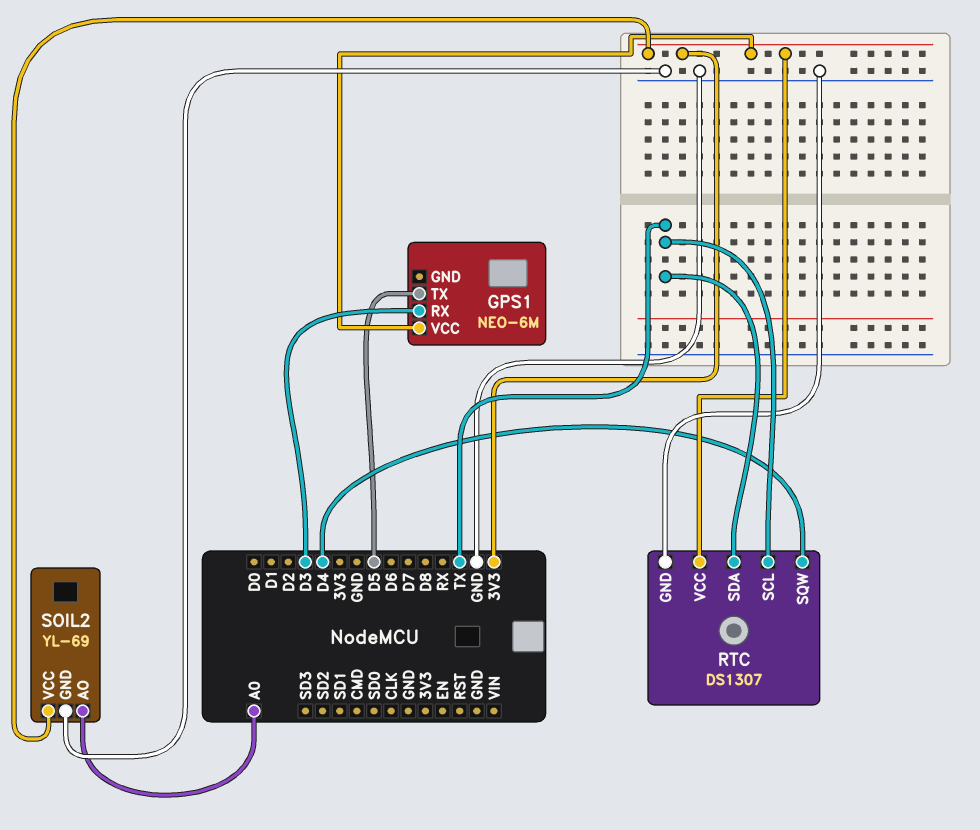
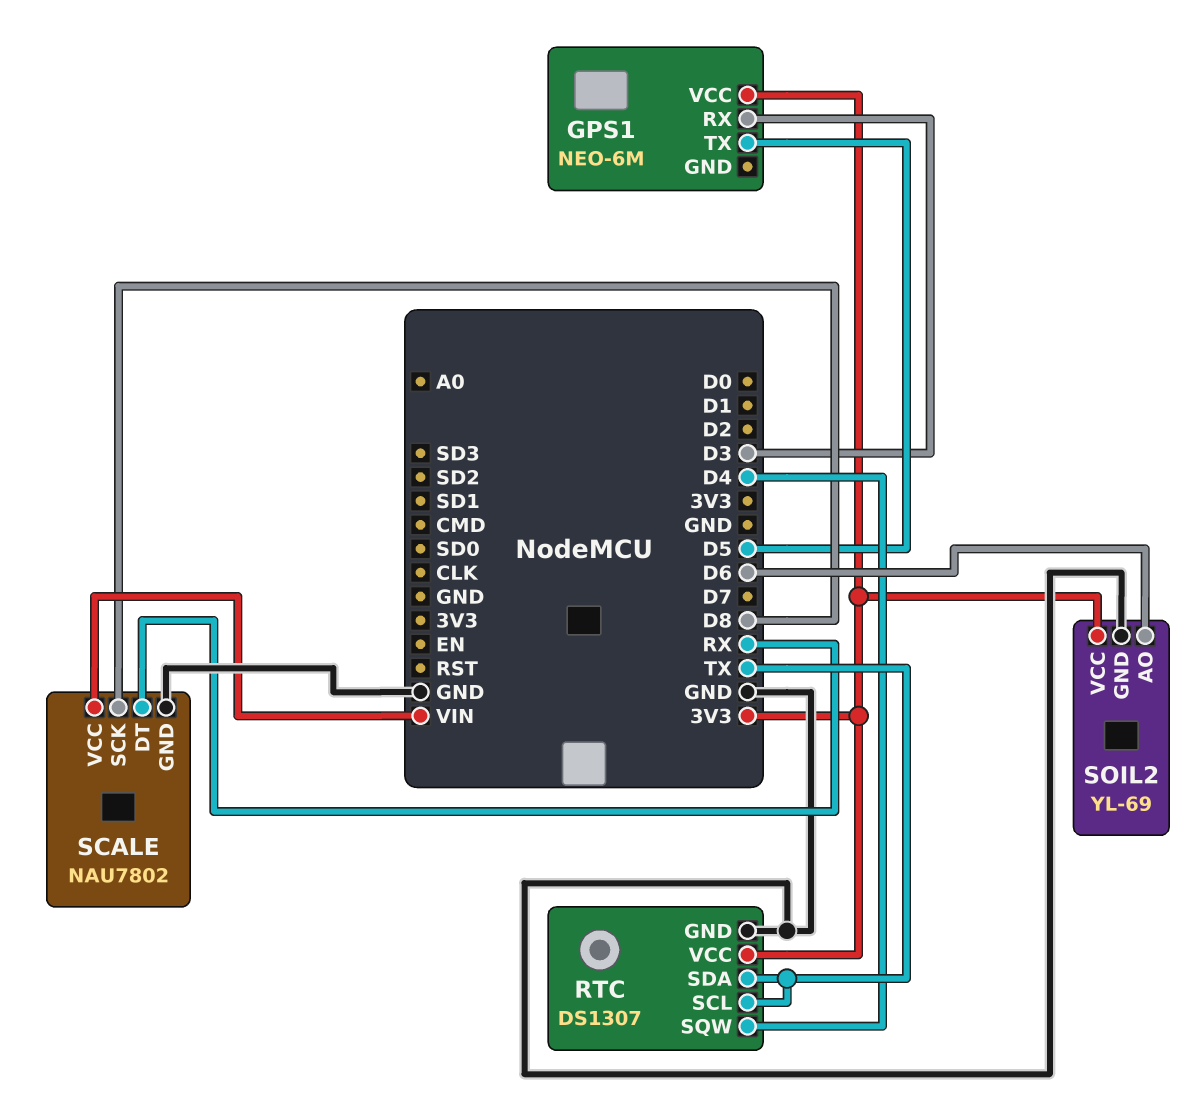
SCALE: none -> NAU7802
SCALE pin DT: none -> RX
SCALE pin GND: none -> GND
SCALE pin SCK: none -> D8
SCALE pin VCC: none -> VIN
SOIL2 pin AO: A0 -> D6

